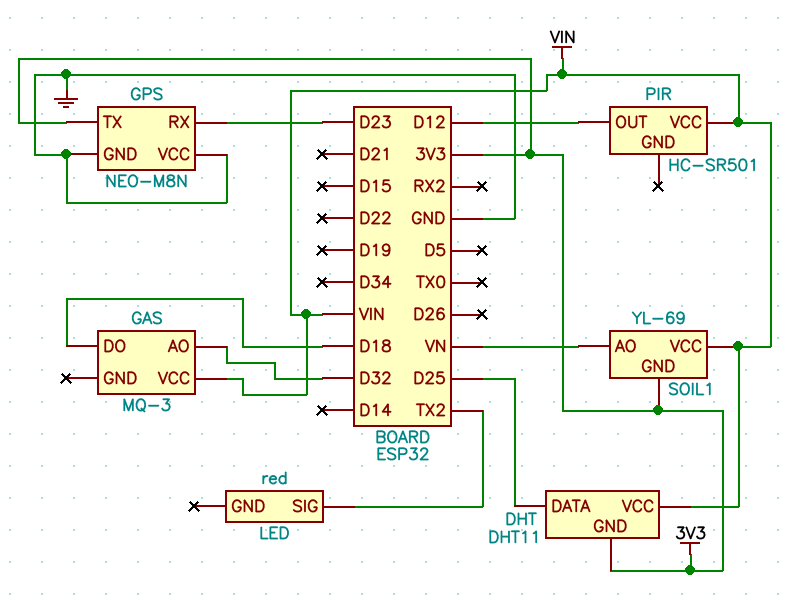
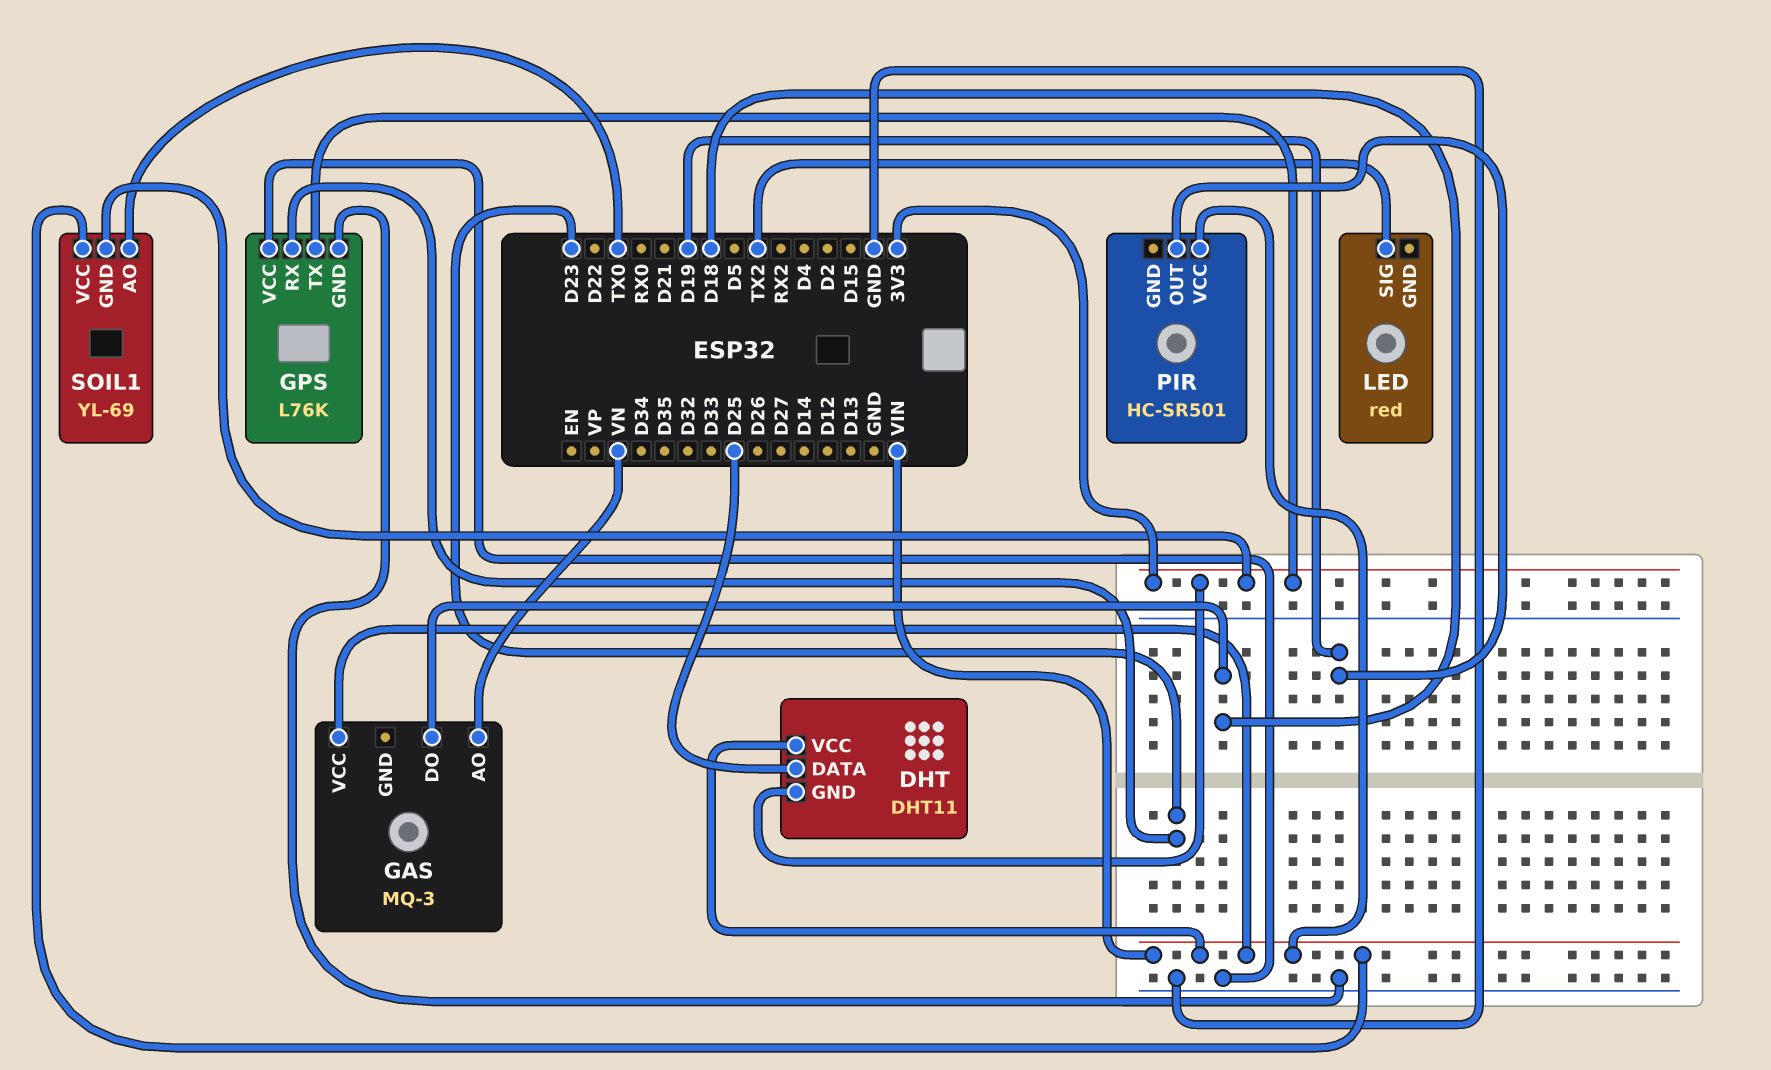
GAS pin AO: D32 -> VN
GPS: NEO-M8N -> L76K
PIR pin OUT: D12 -> D19
SOIL1 pin AO: VN -> TX0

